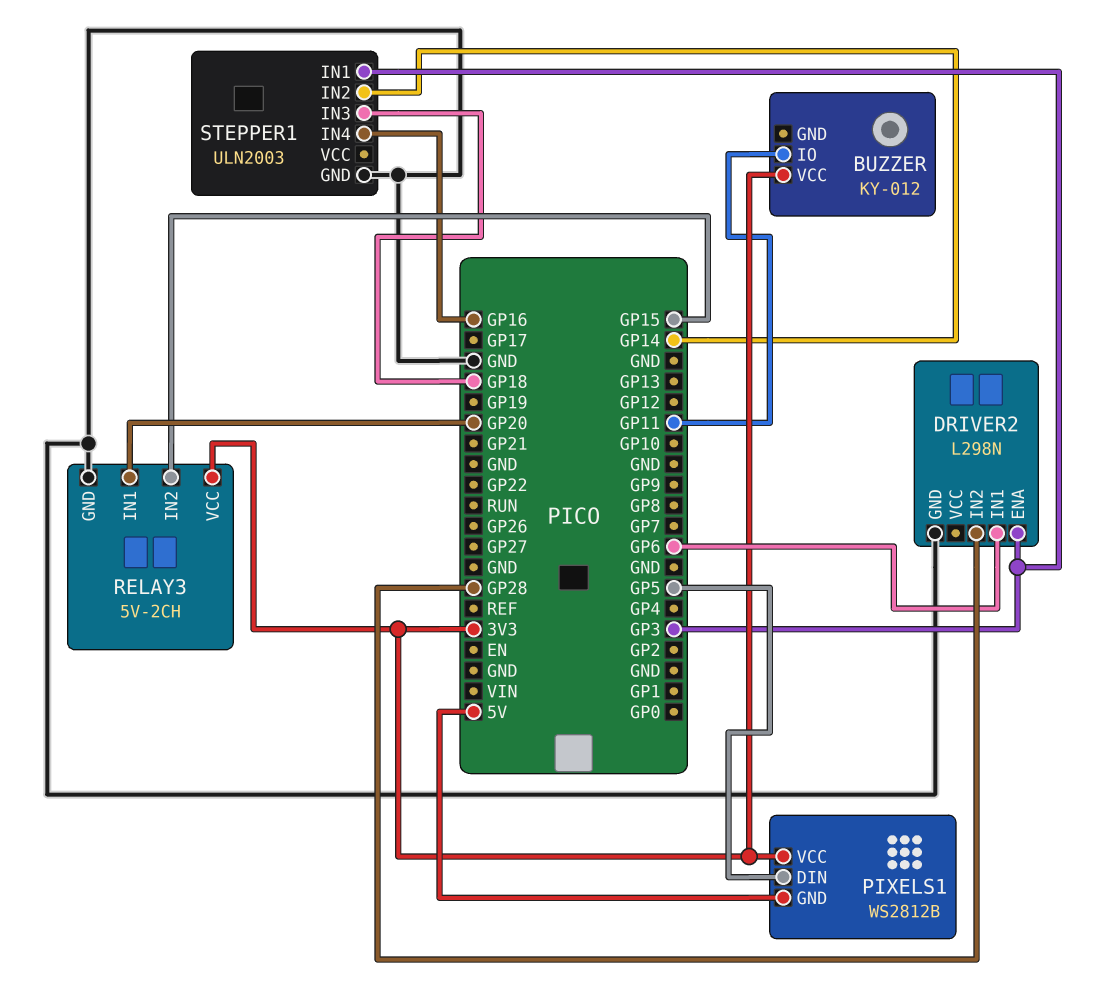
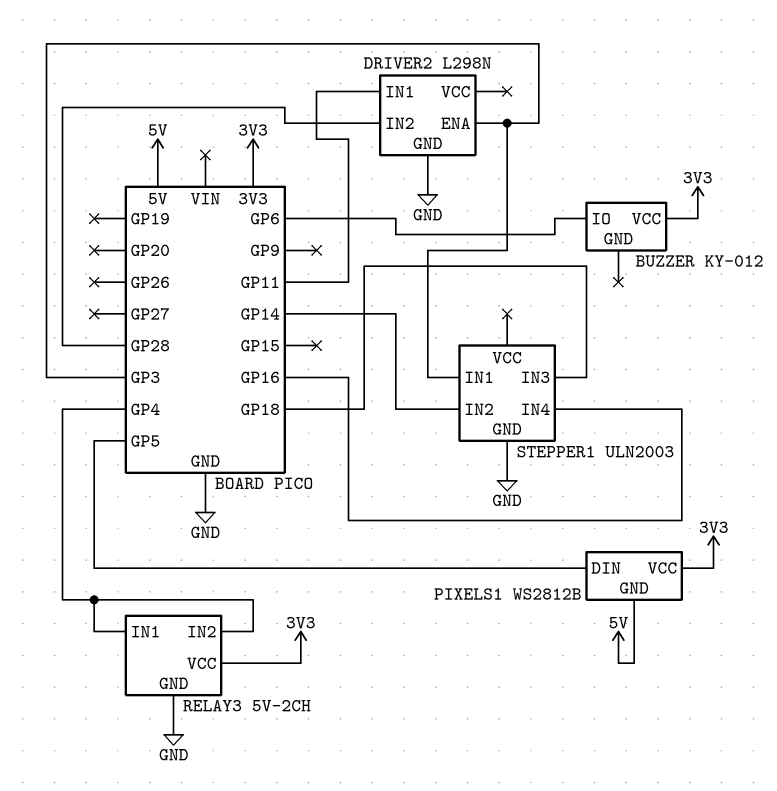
BUZZER pin IO: GP11 -> GP6
DRIVER2 pin IN1: GP6 -> GP11
RELAY3 pin IN1: GP20 -> GP4
RELAY3 pin IN2: GP15 -> GP4

